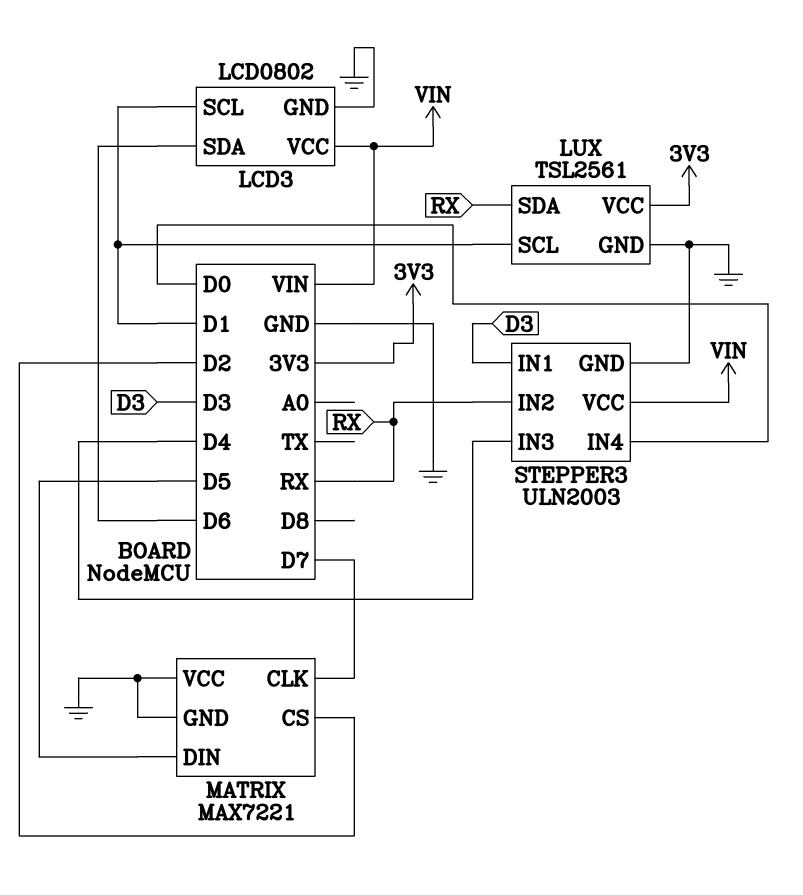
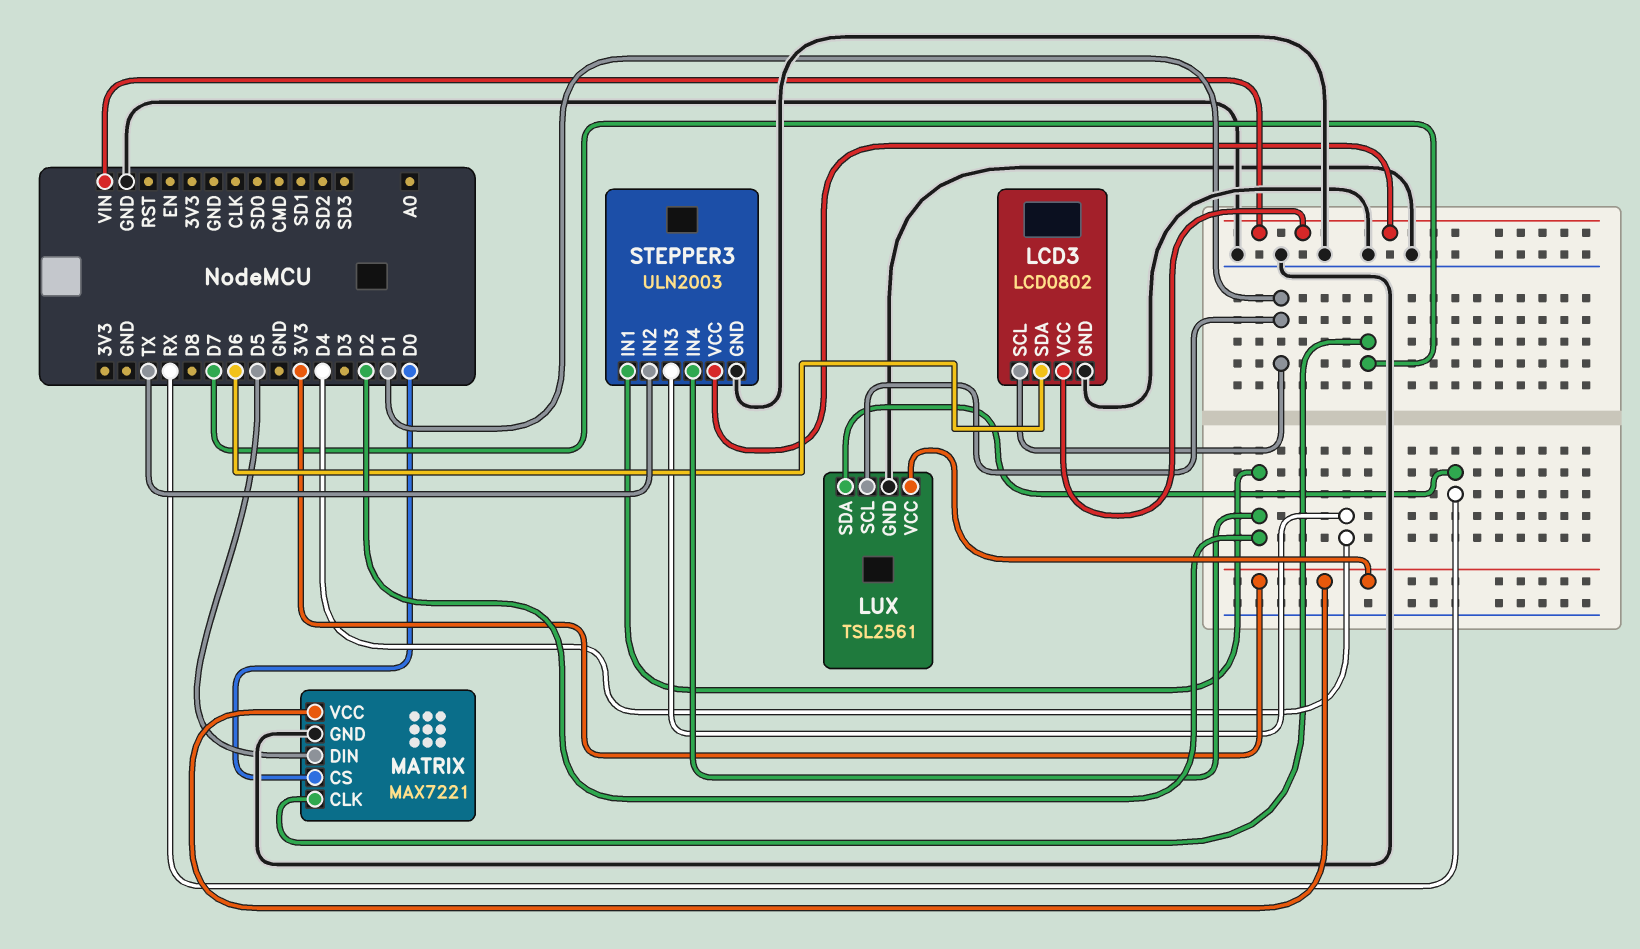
MATRIX pin CS: D2 -> D0
MATRIX pin VCC: GND -> 3V3
STEPPER3 pin IN1: D3 -> D2
STEPPER3 pin IN2: RX -> TX
STEPPER3 pin IN4: D0 -> D2

